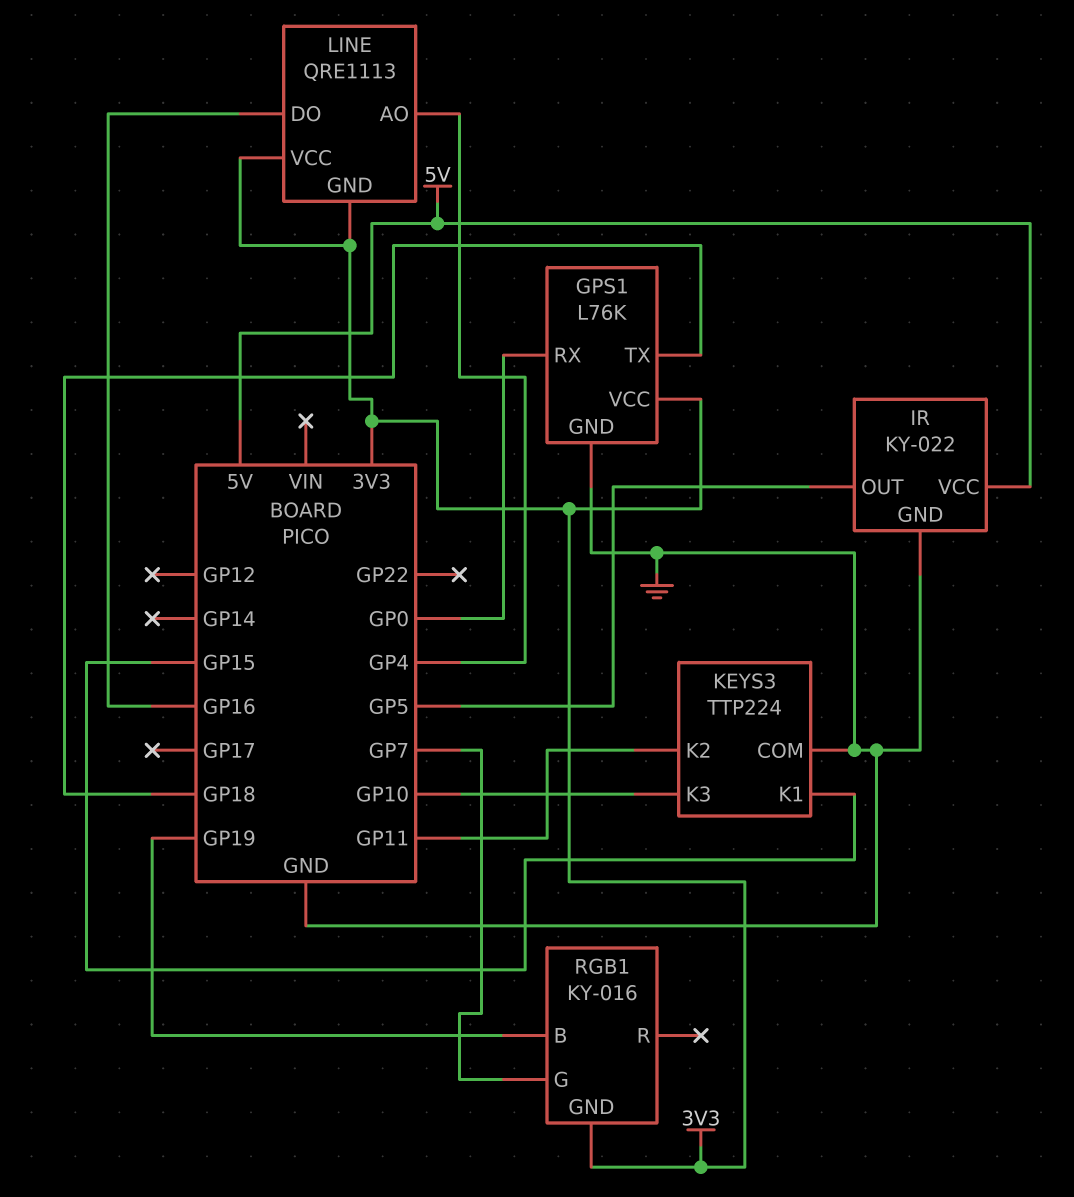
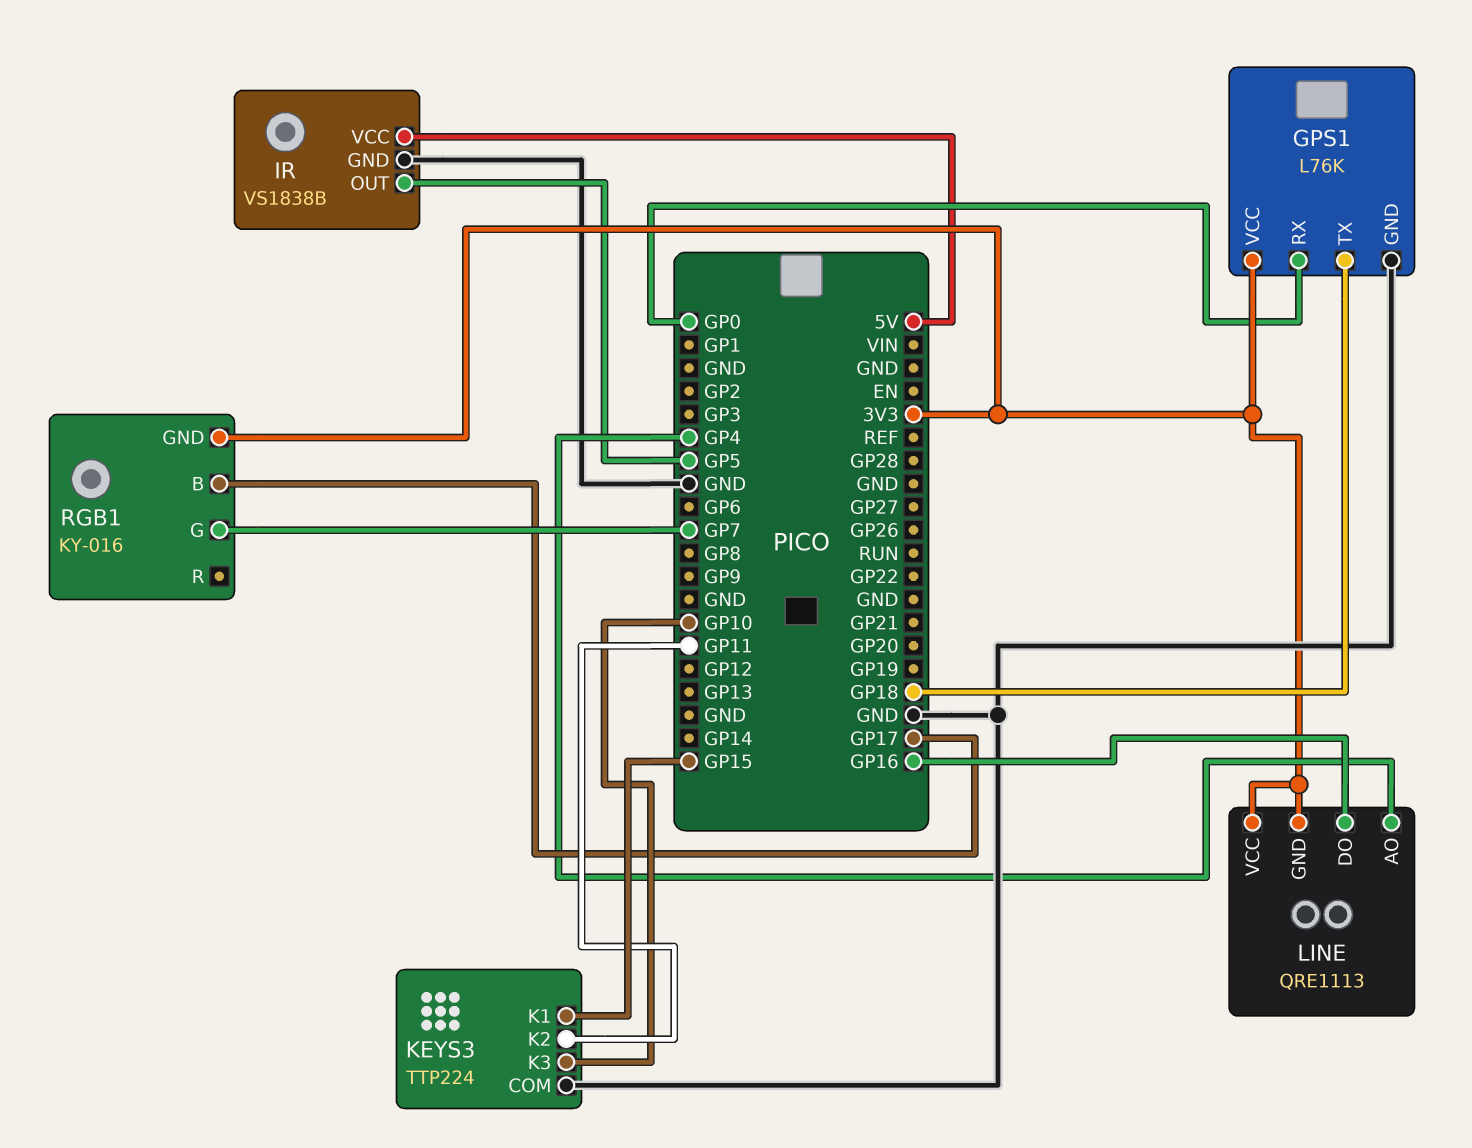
IR: KY-022 -> VS1838B
RGB1 pin B: GP19 -> GP17

